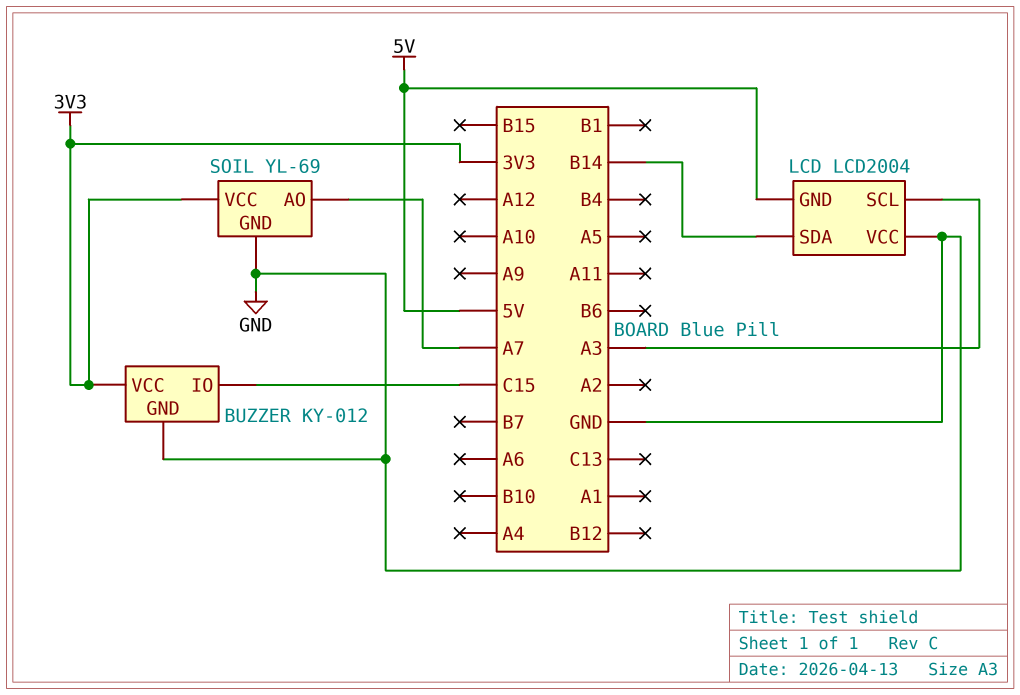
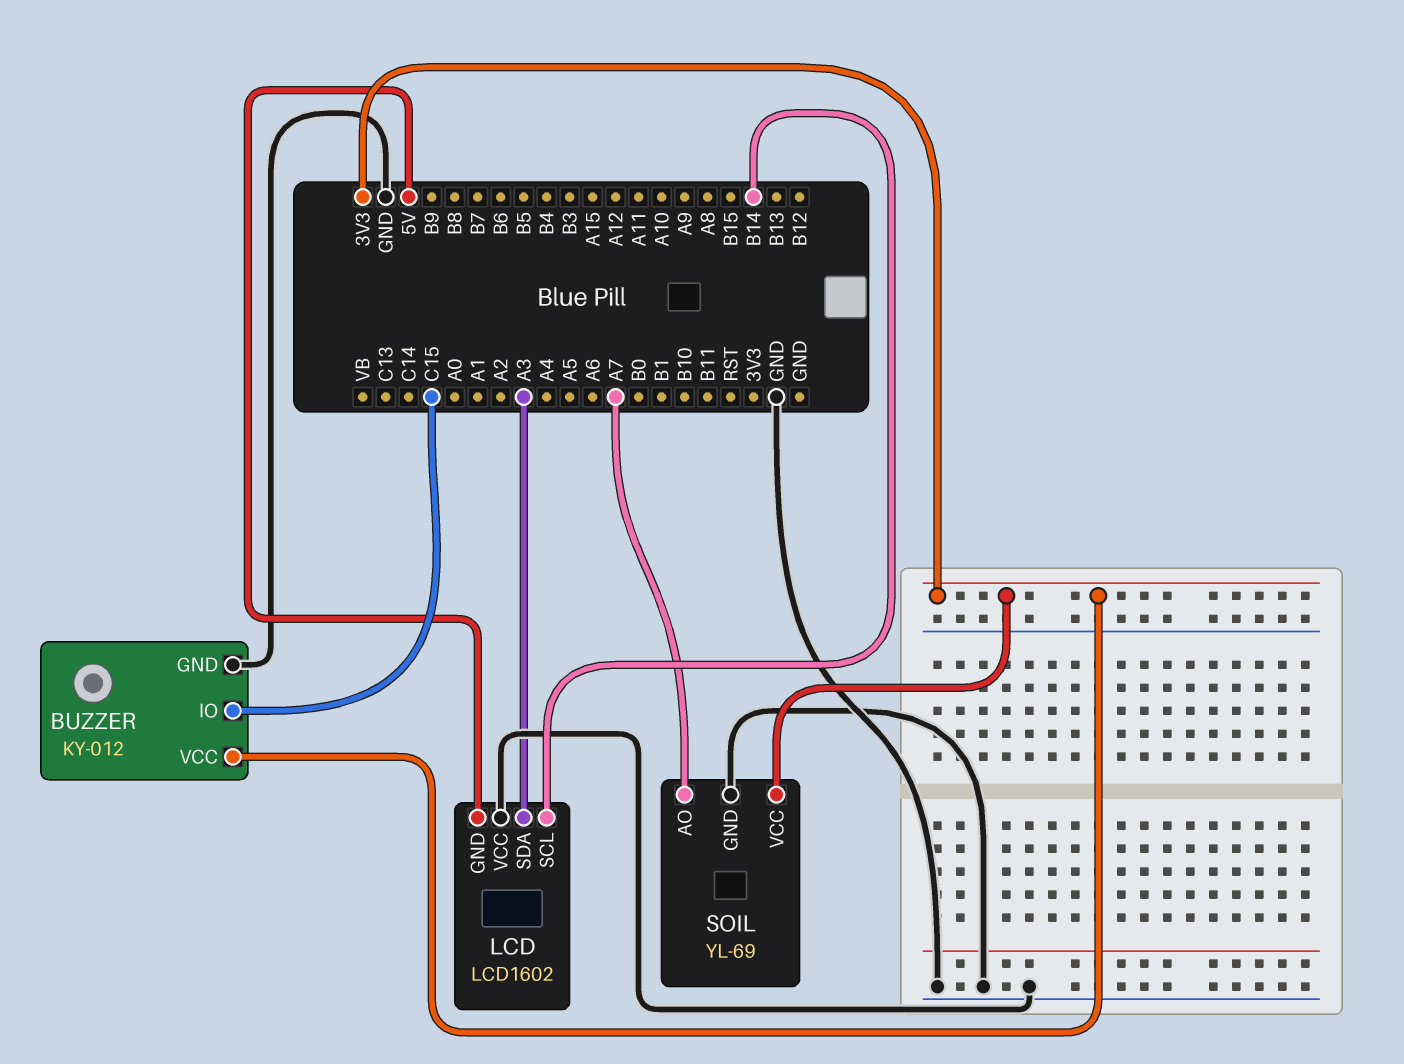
LCD: LCD2004 -> LCD1602
LCD pin SCL: A3 -> B14
LCD pin SDA: B14 -> A3

